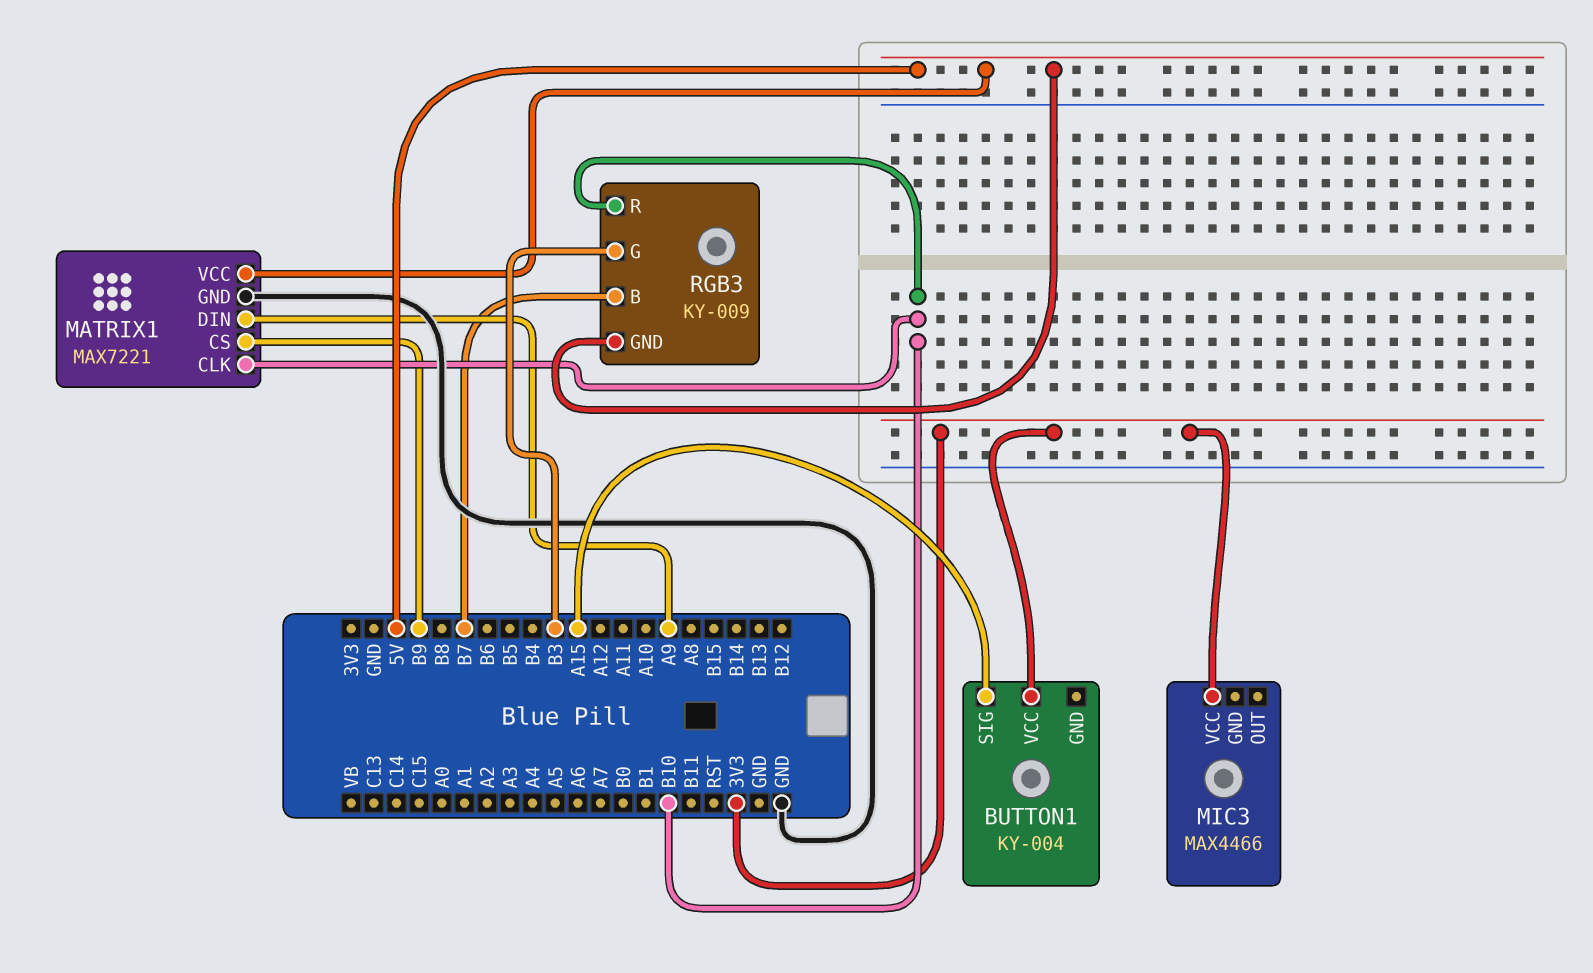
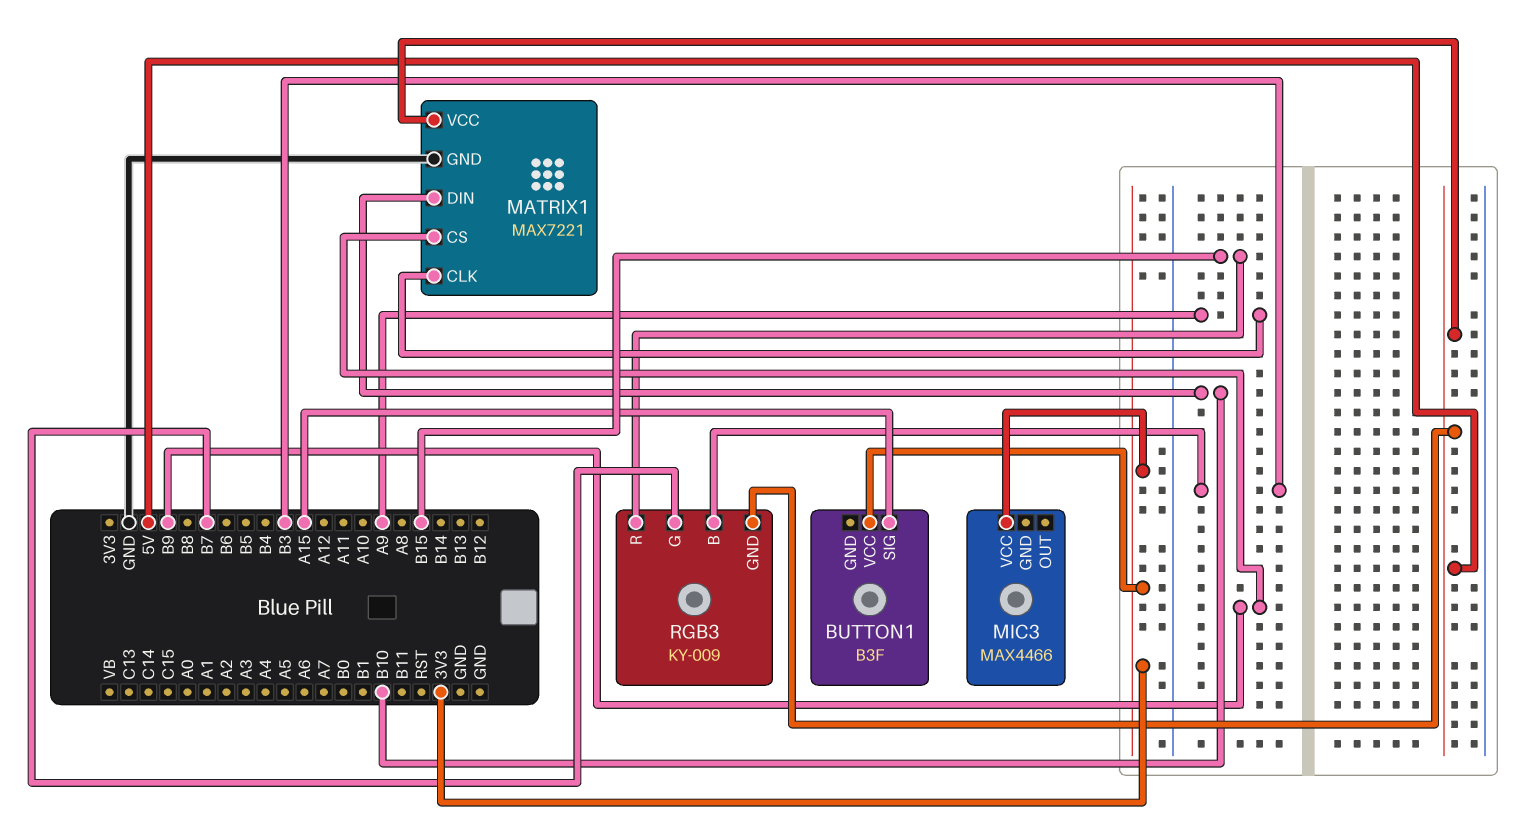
BUTTON1: KY-004 -> B3F
MATRIX1 pin CLK: B10 -> A9
MATRIX1 pin DIN: A9 -> B10
RGB3 pin B: B7 -> B3
RGB3 pin G: B3 -> B7
RGB3 pin R: B10 -> B15

